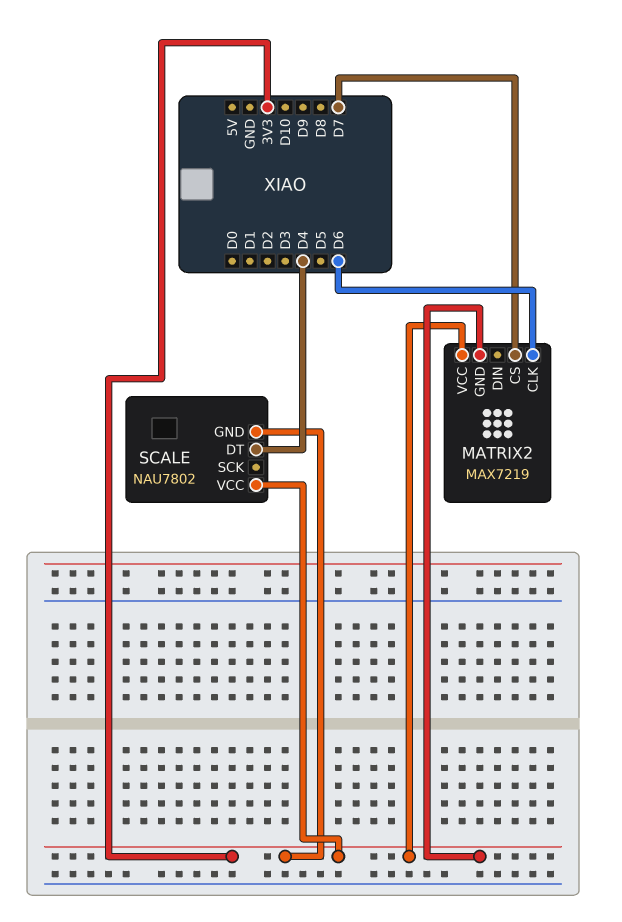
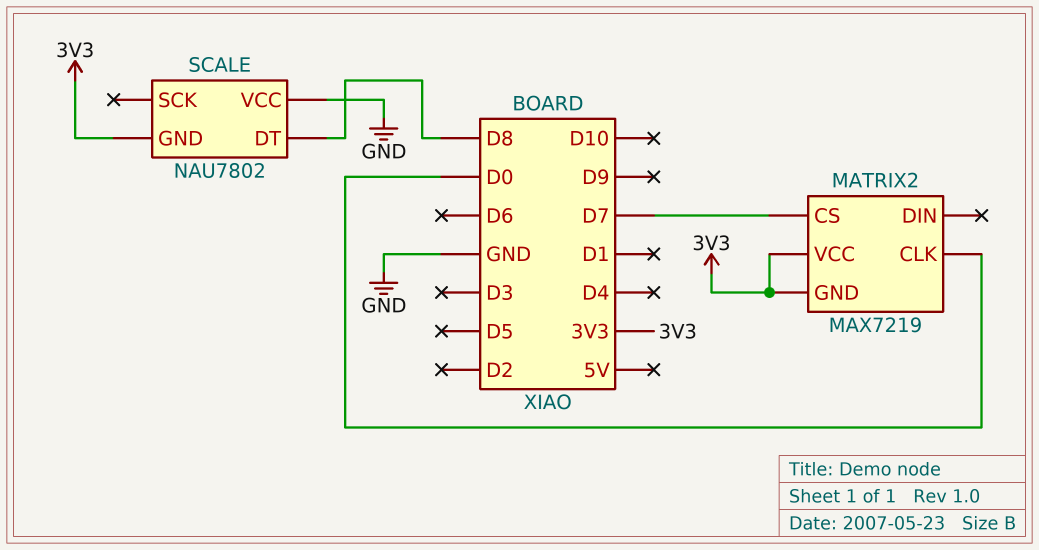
MATRIX2 pin CLK: D6 -> D0
SCALE pin DT: D4 -> D8
SCALE pin VCC: 3V3 -> GND

